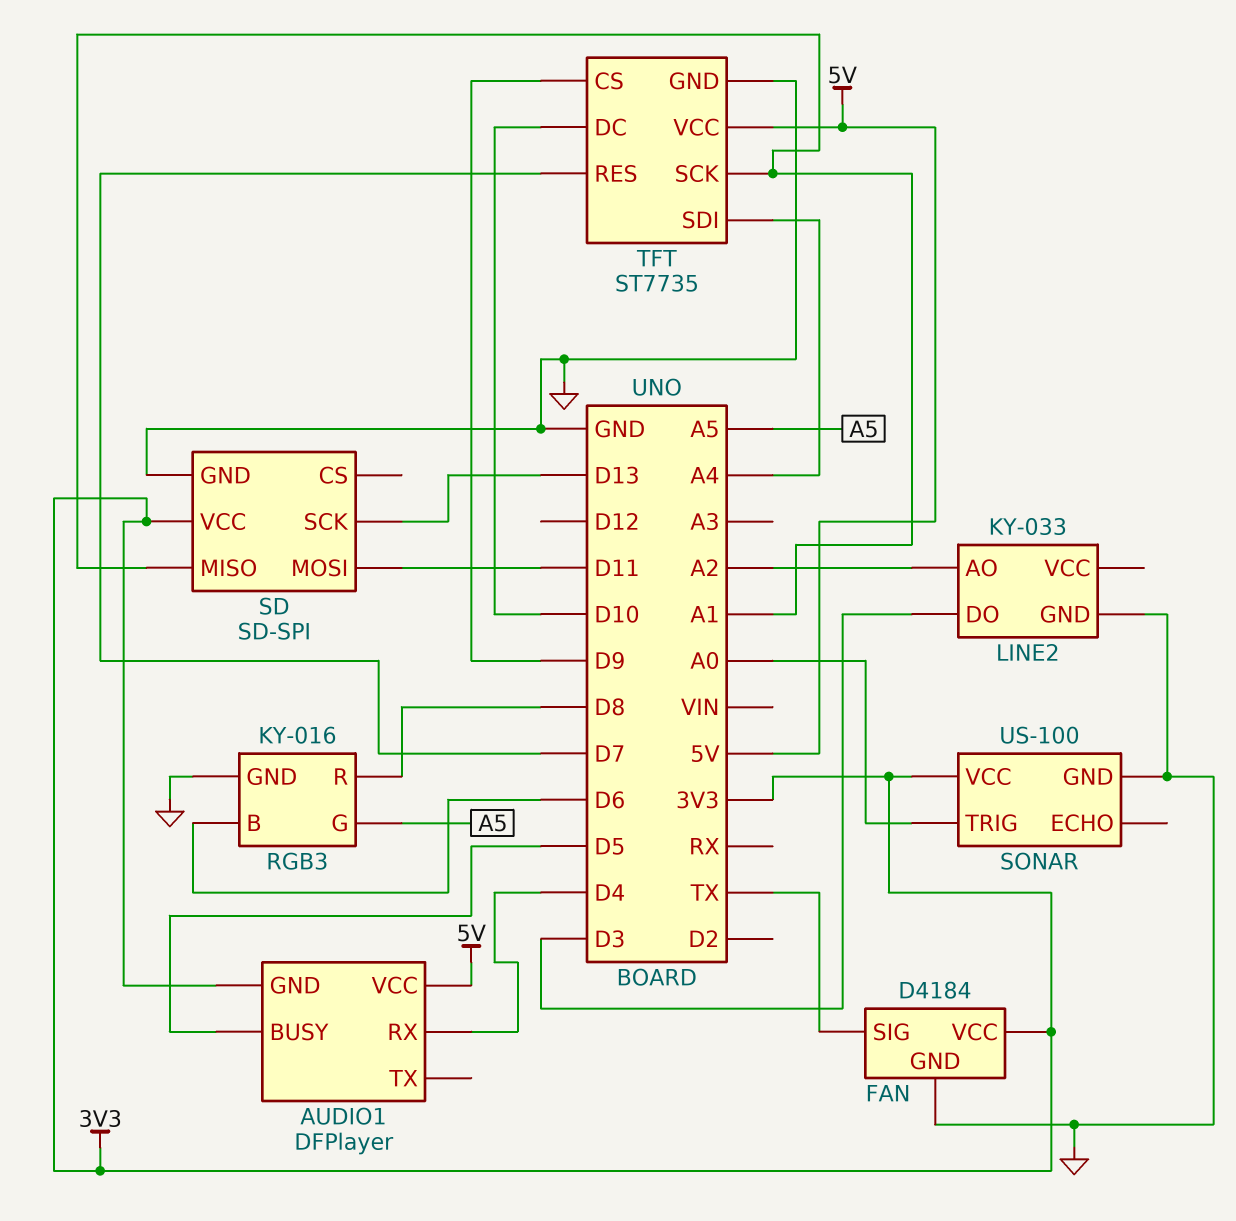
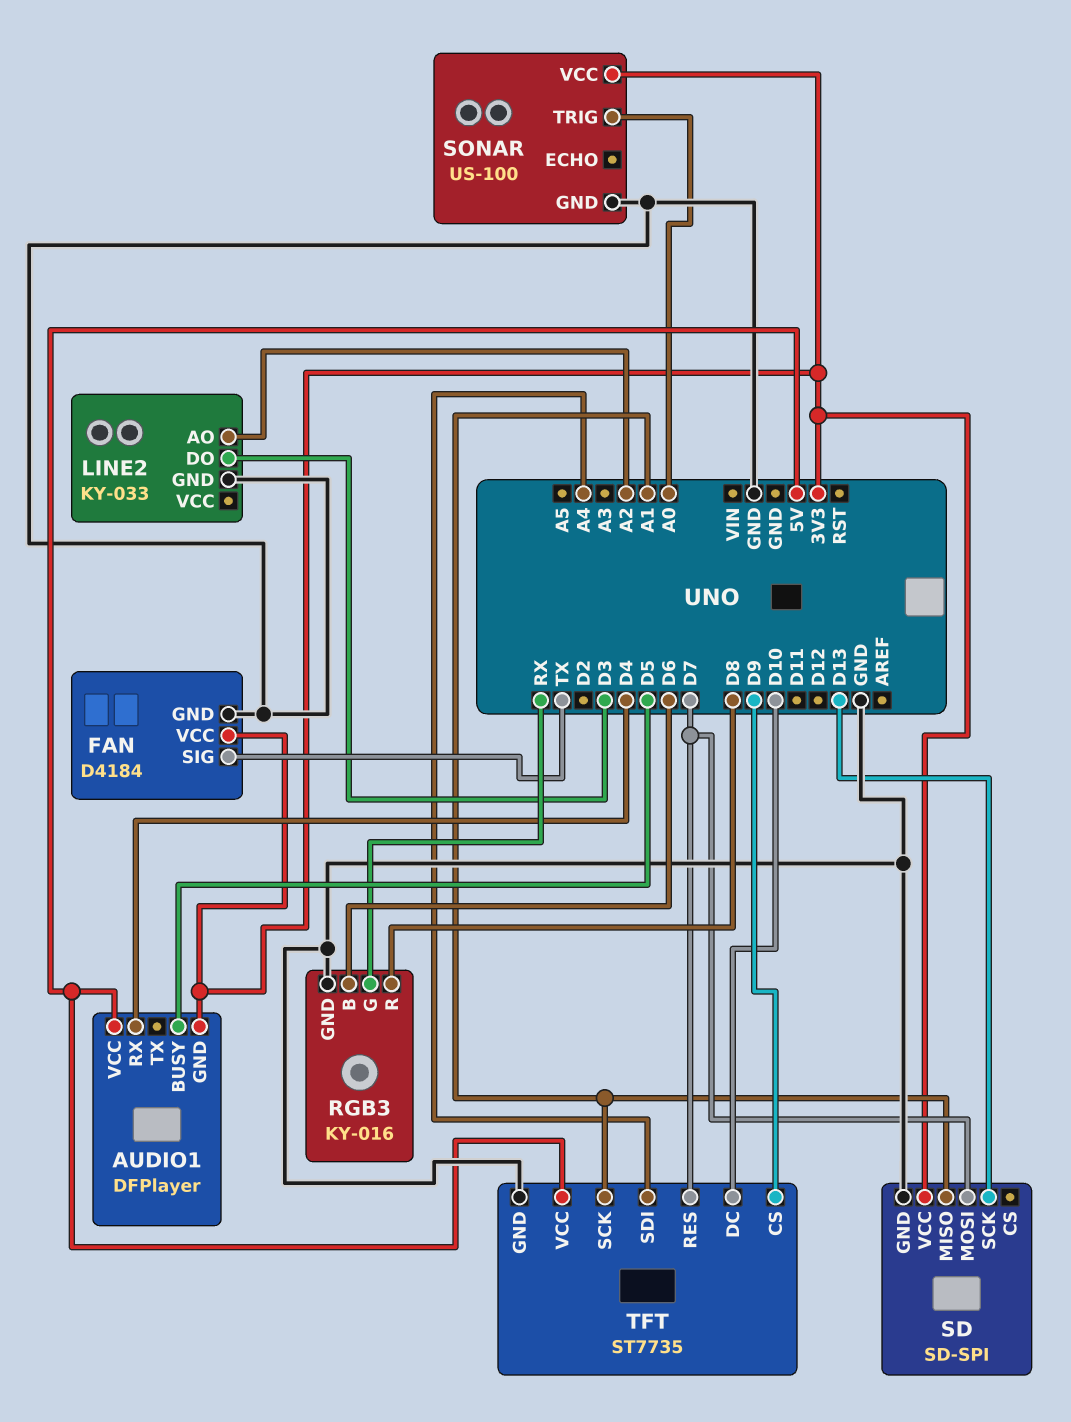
RGB3 pin G: A5 -> RX
SD pin MOSI: D11 -> D7

